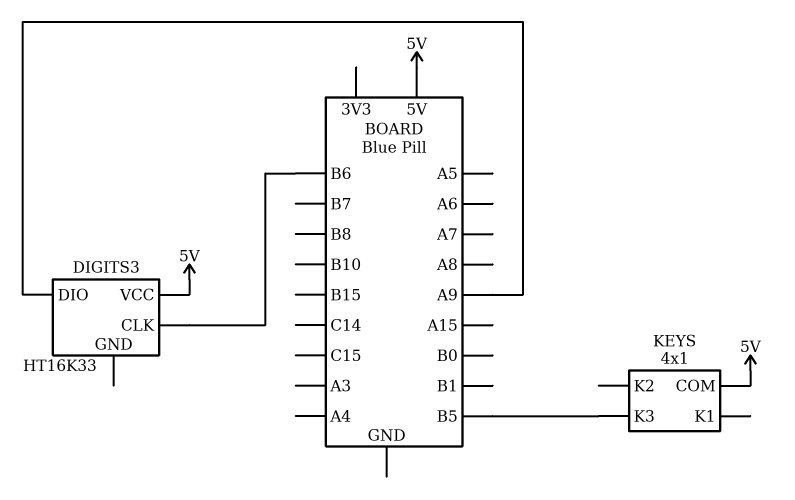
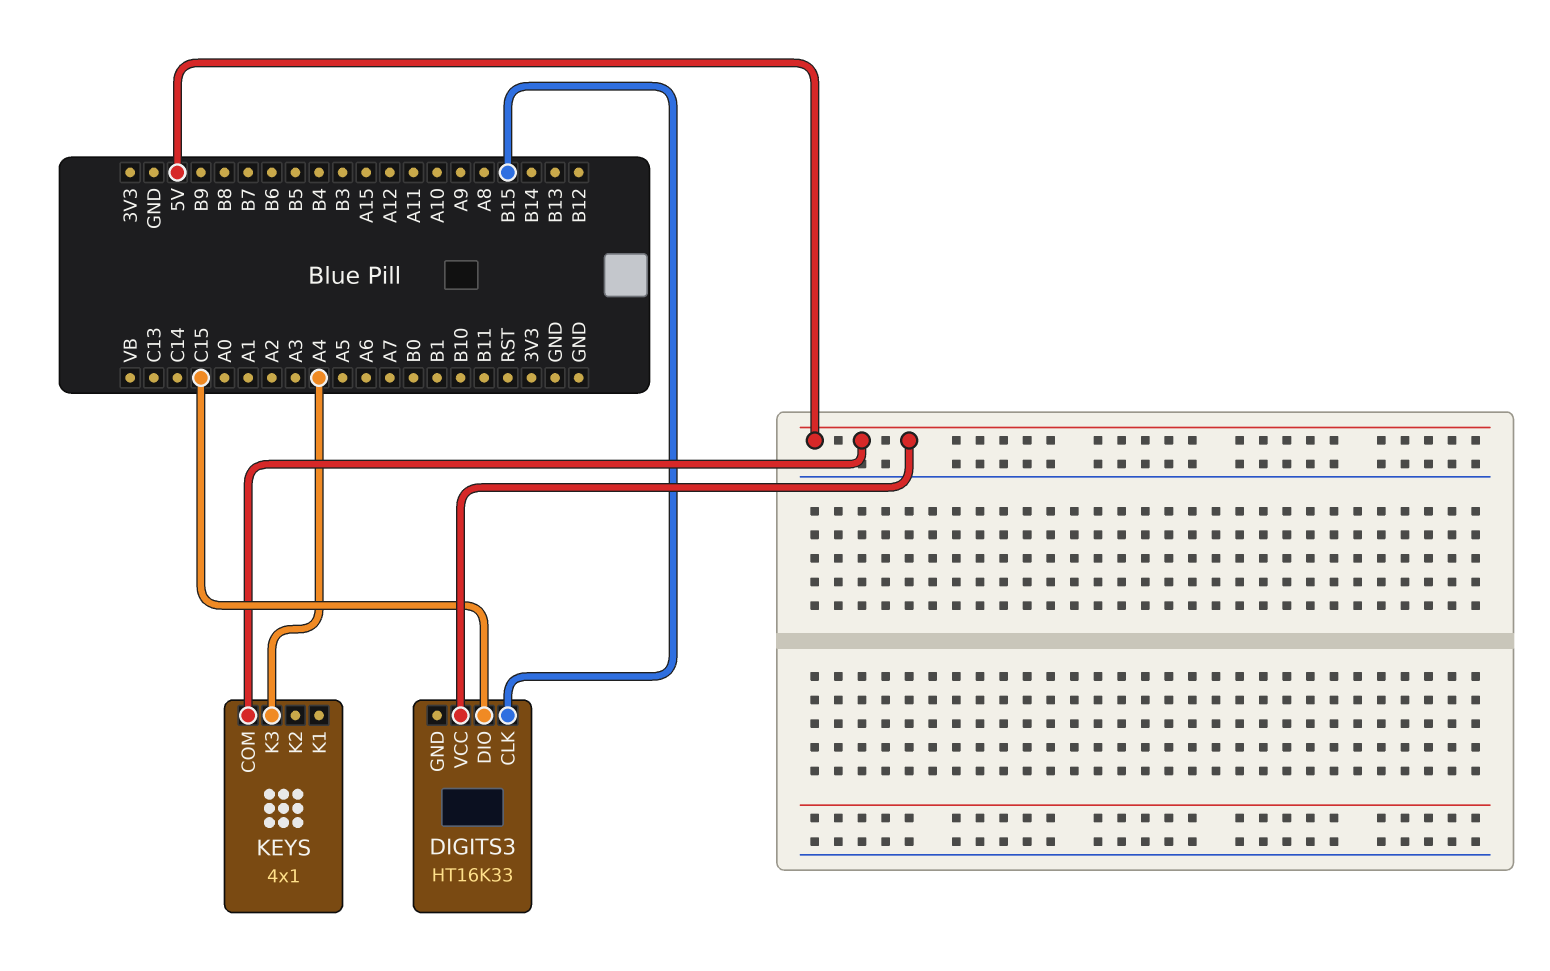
DIGITS3 pin CLK: B6 -> B15
DIGITS3 pin DIO: A9 -> C15
KEYS pin K3: B5 -> A4

